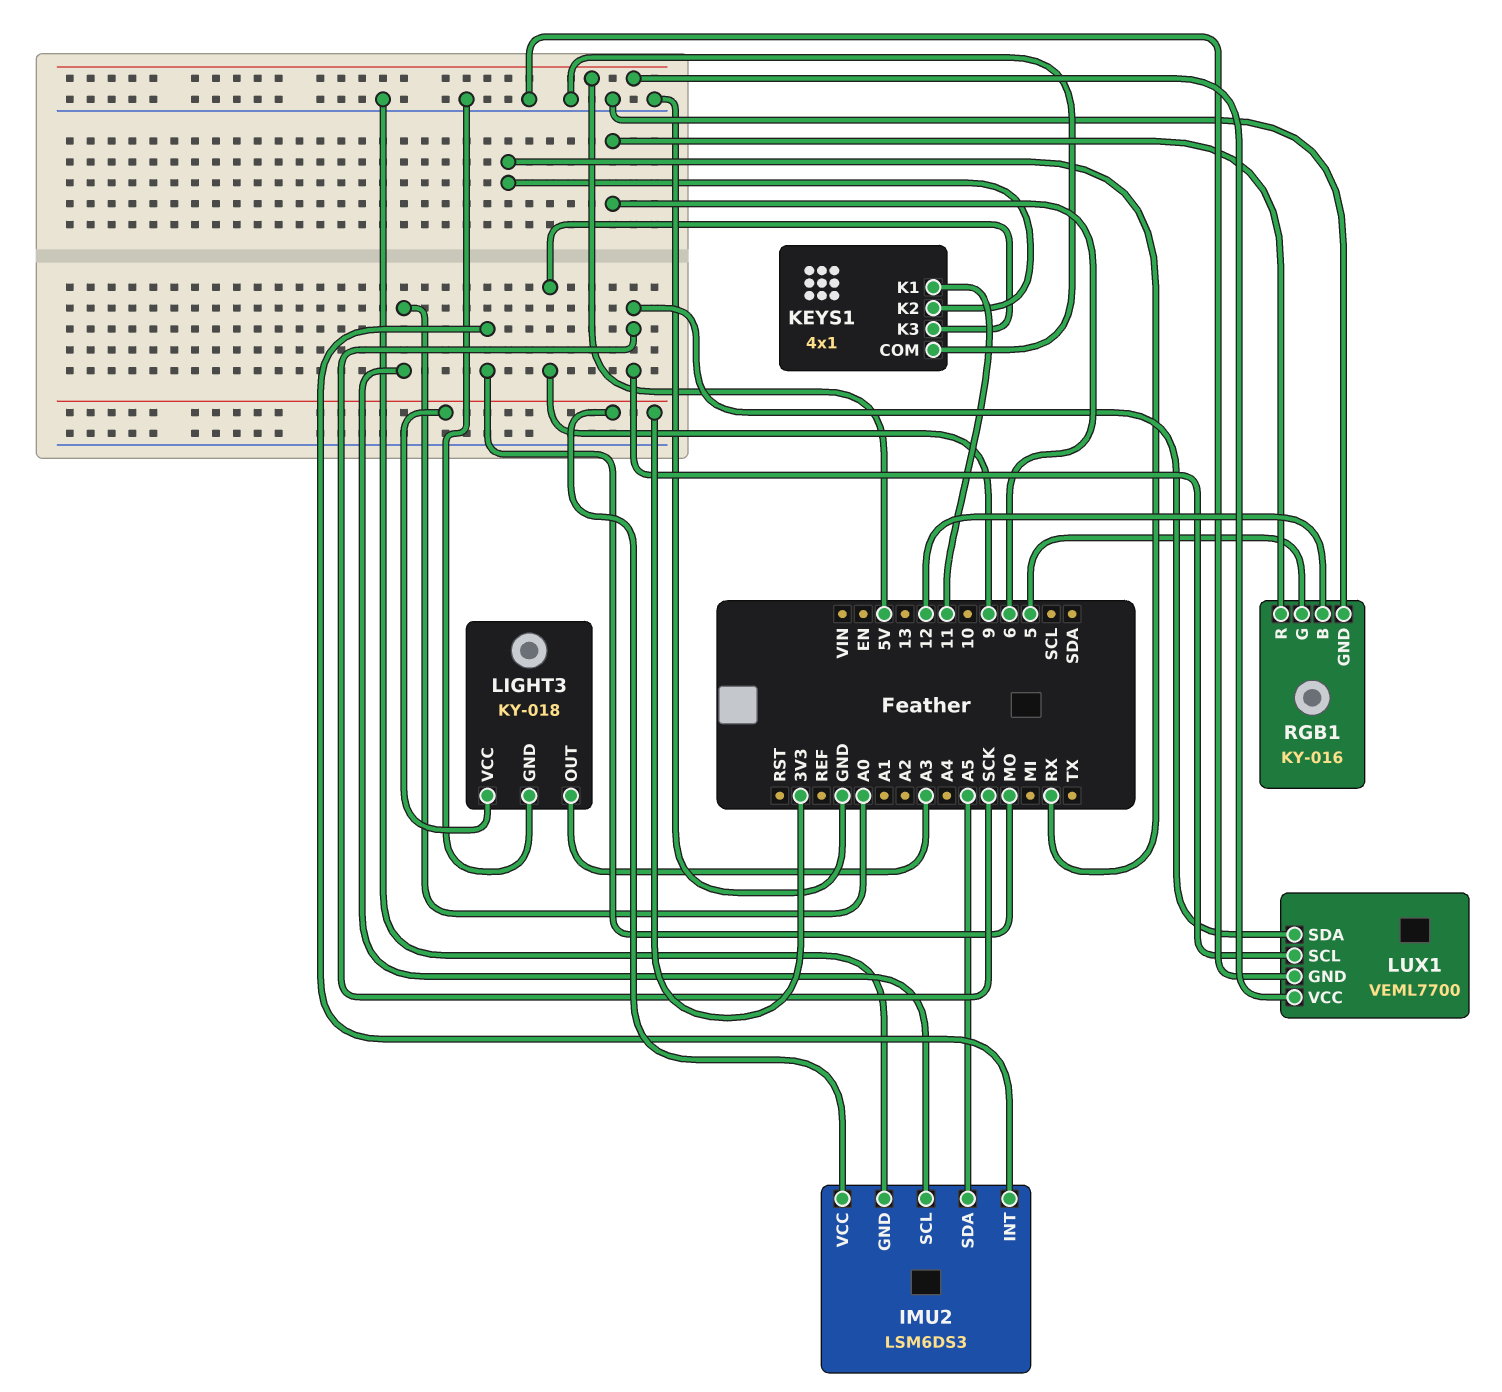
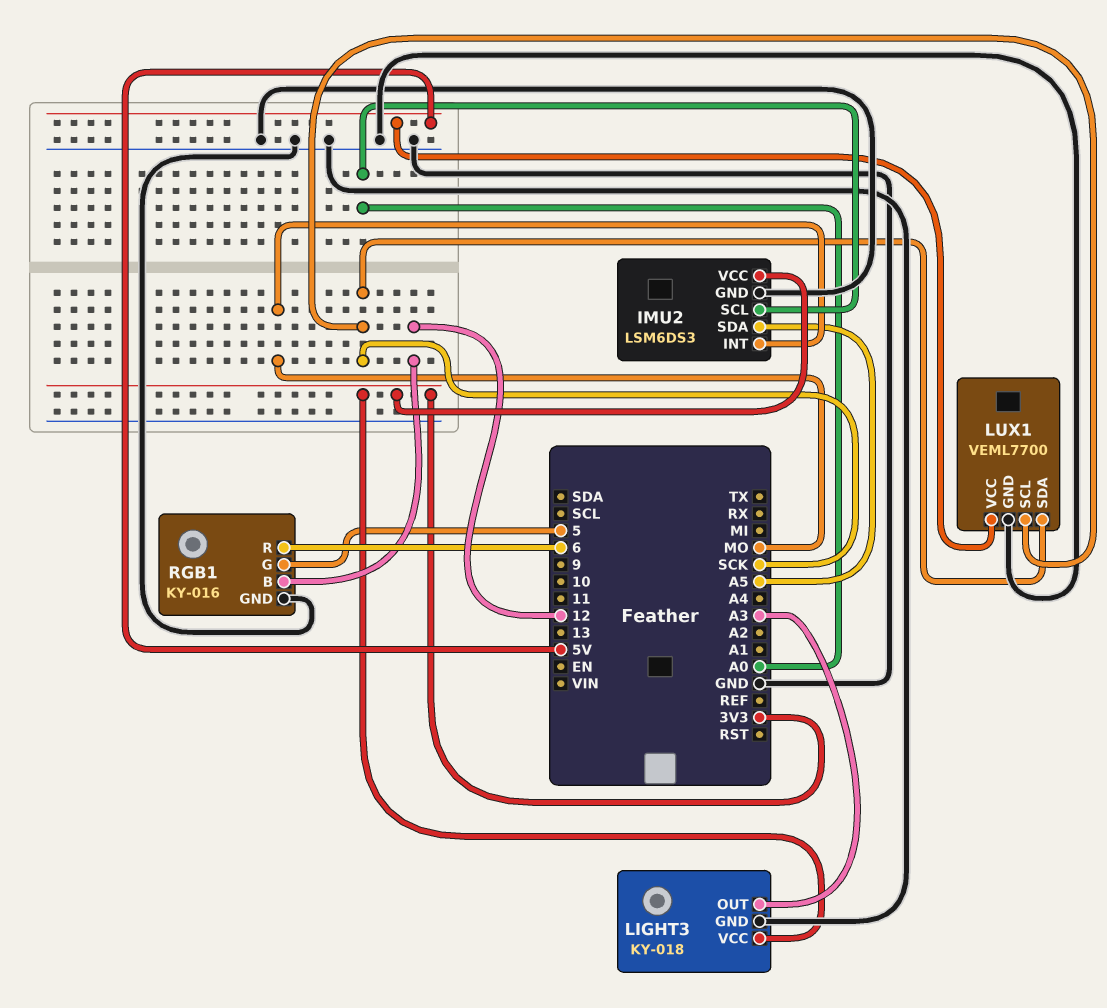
KEYS1: 4x1 -> none
KEYS1 pin COM: GND -> none
KEYS1 pin K1: 11 -> none
KEYS1 pin K2: RX -> none
KEYS1 pin K3: 9 -> none

